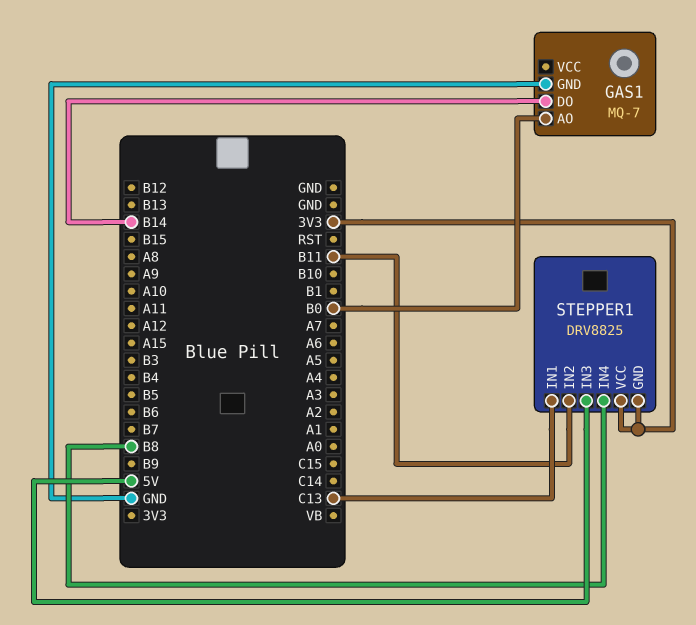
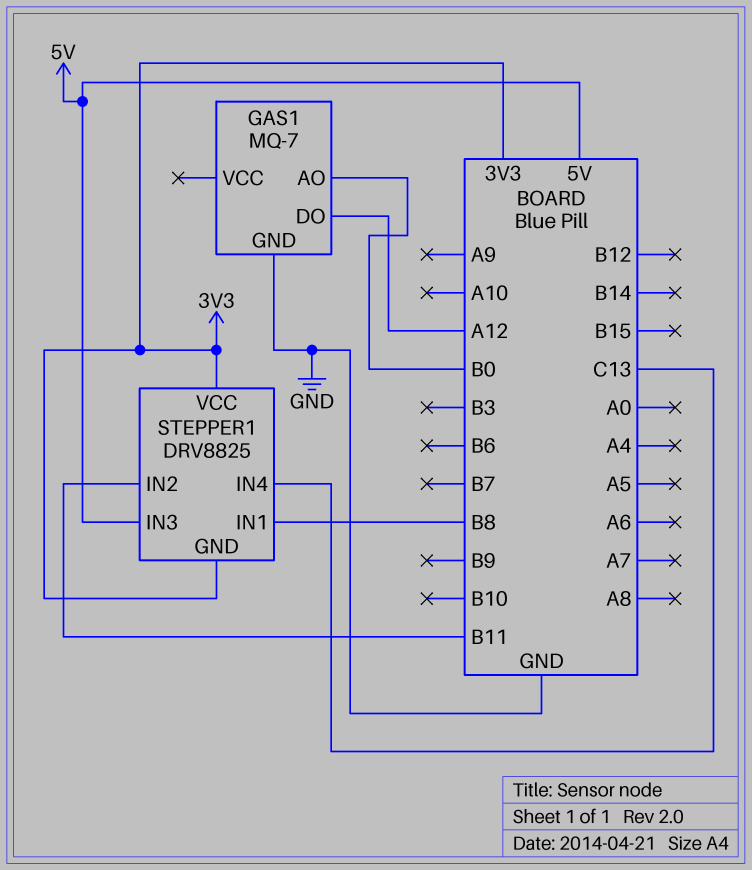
GAS1 pin DO: B14 -> A12
STEPPER1 pin IN1: C13 -> B8
STEPPER1 pin IN4: B8 -> C13

